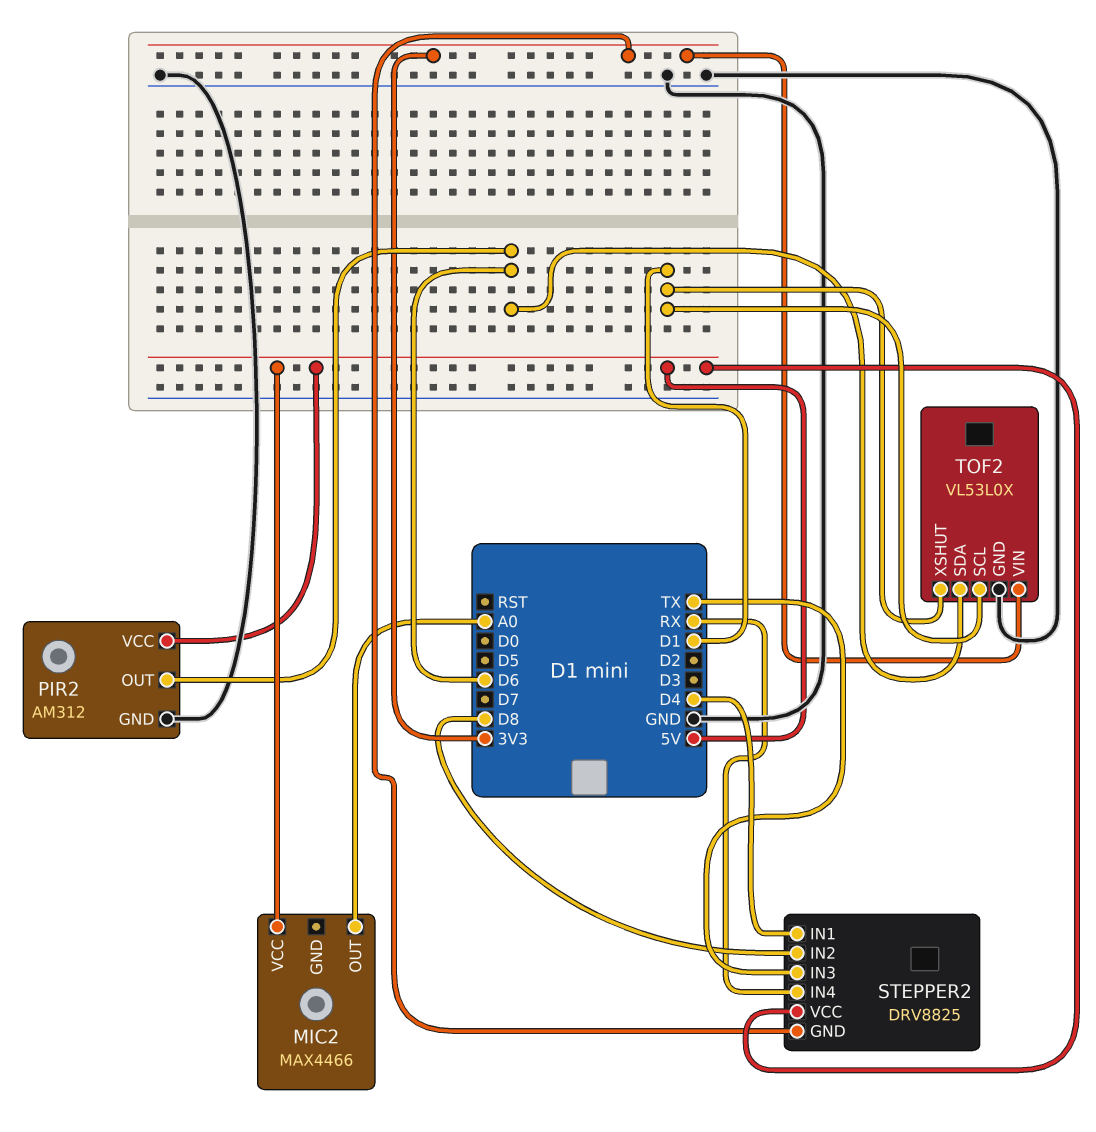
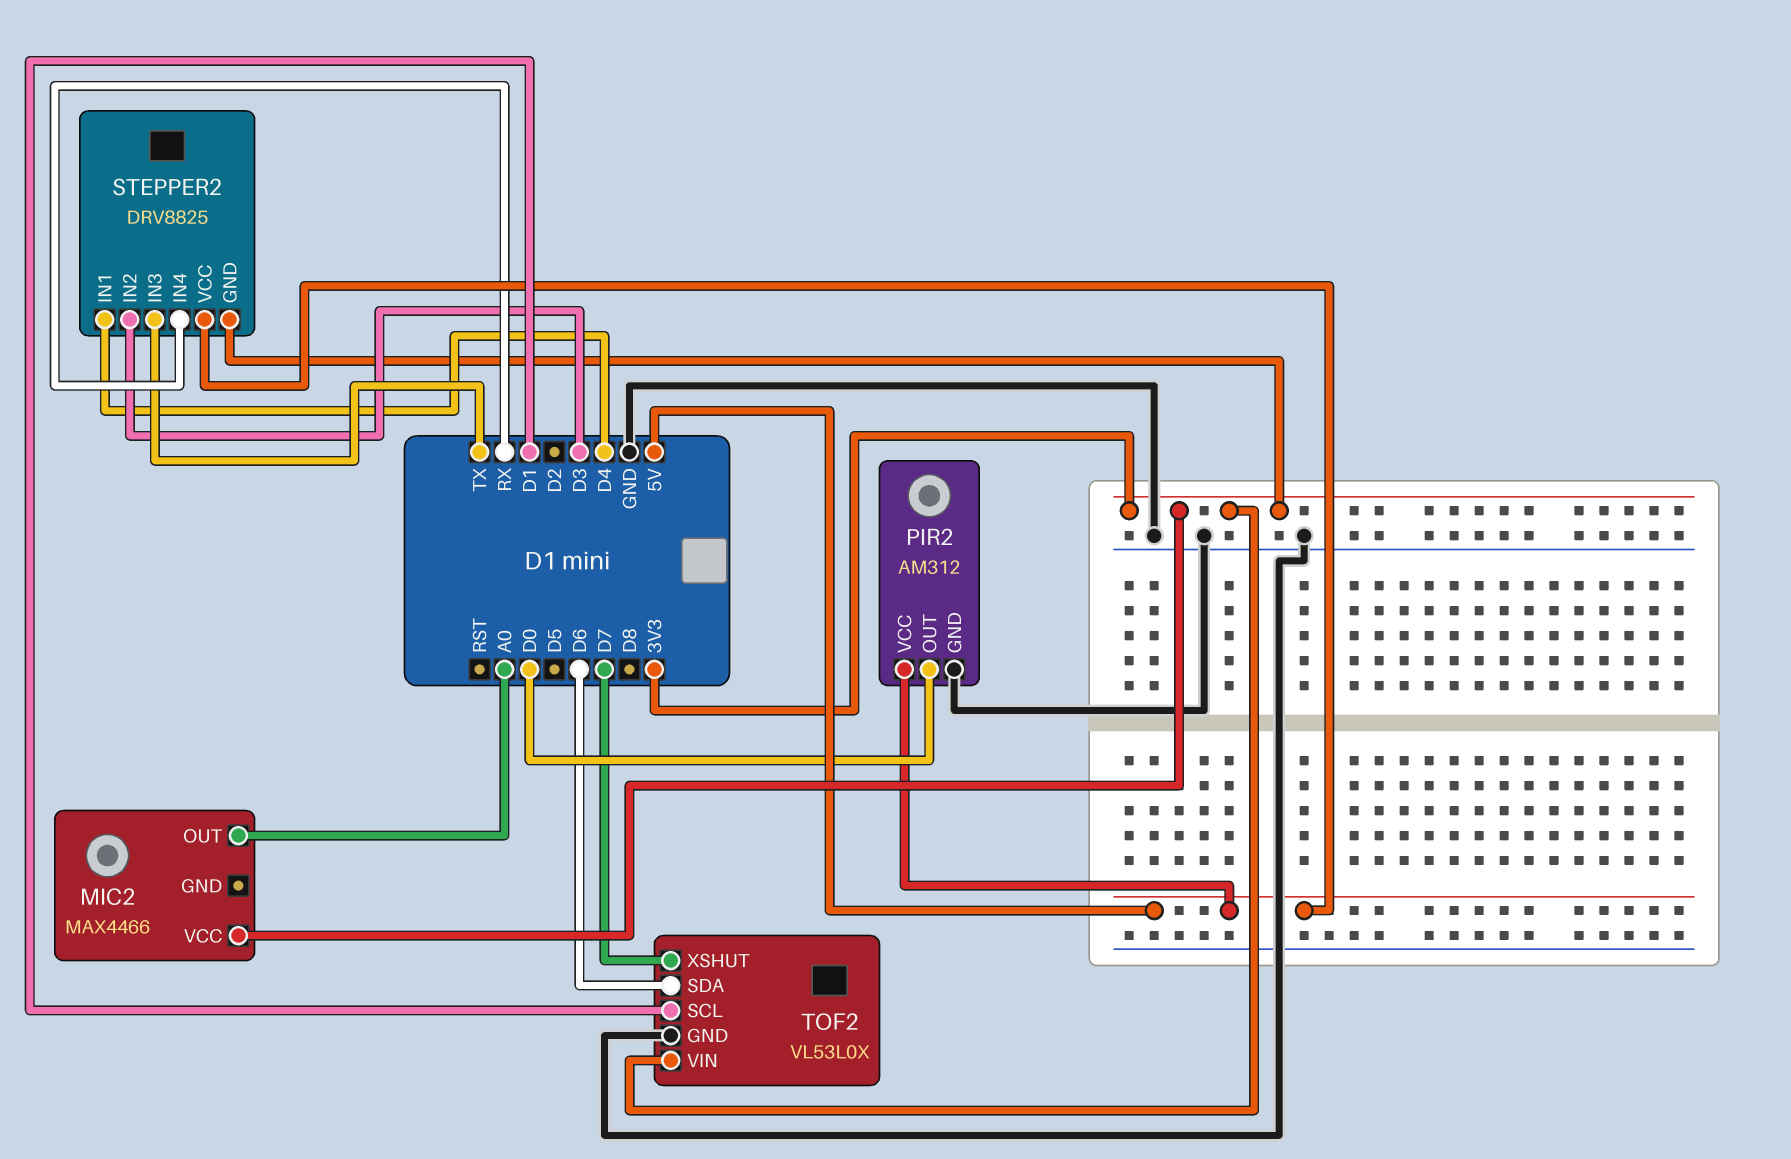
MIC2 pin VCC: 5V -> 3V3
PIR2 pin OUT: D6 -> D0
STEPPER2 pin IN2: D8 -> D3
TOF2 pin XSHUT: D1 -> D7

